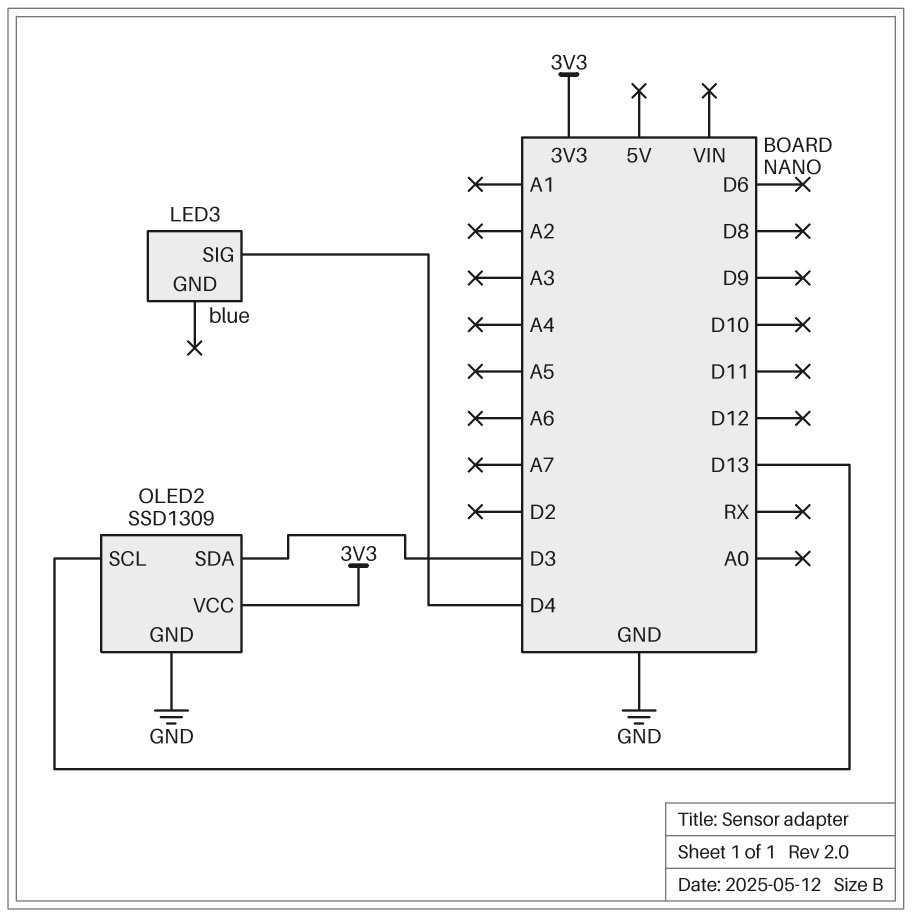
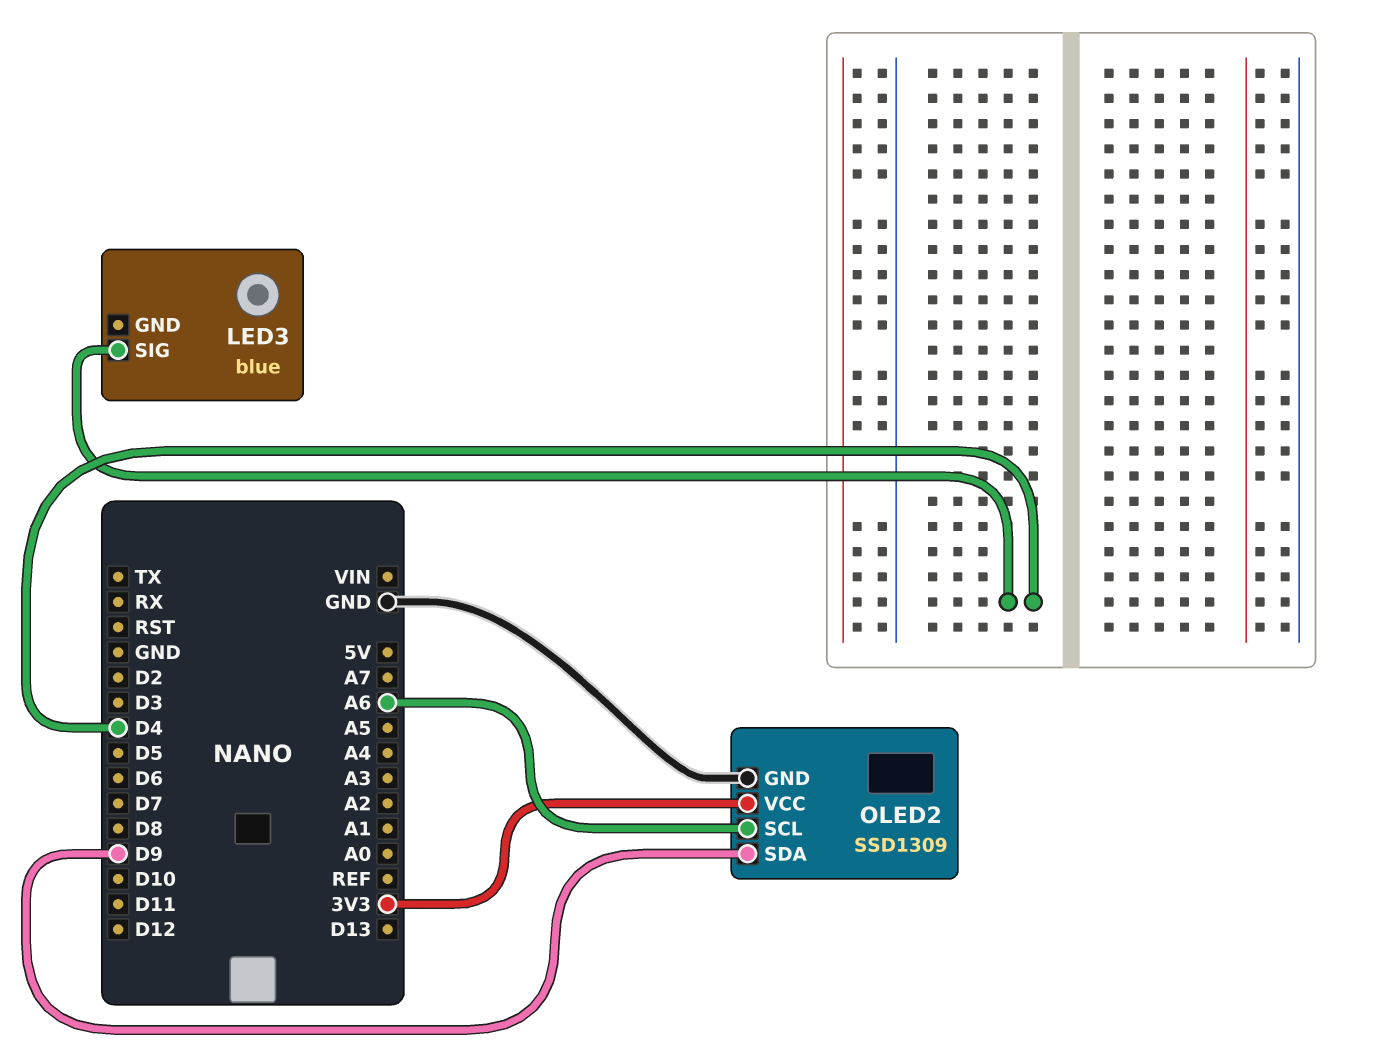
OLED2 pin SCL: D13 -> A6
OLED2 pin SDA: D3 -> D9

